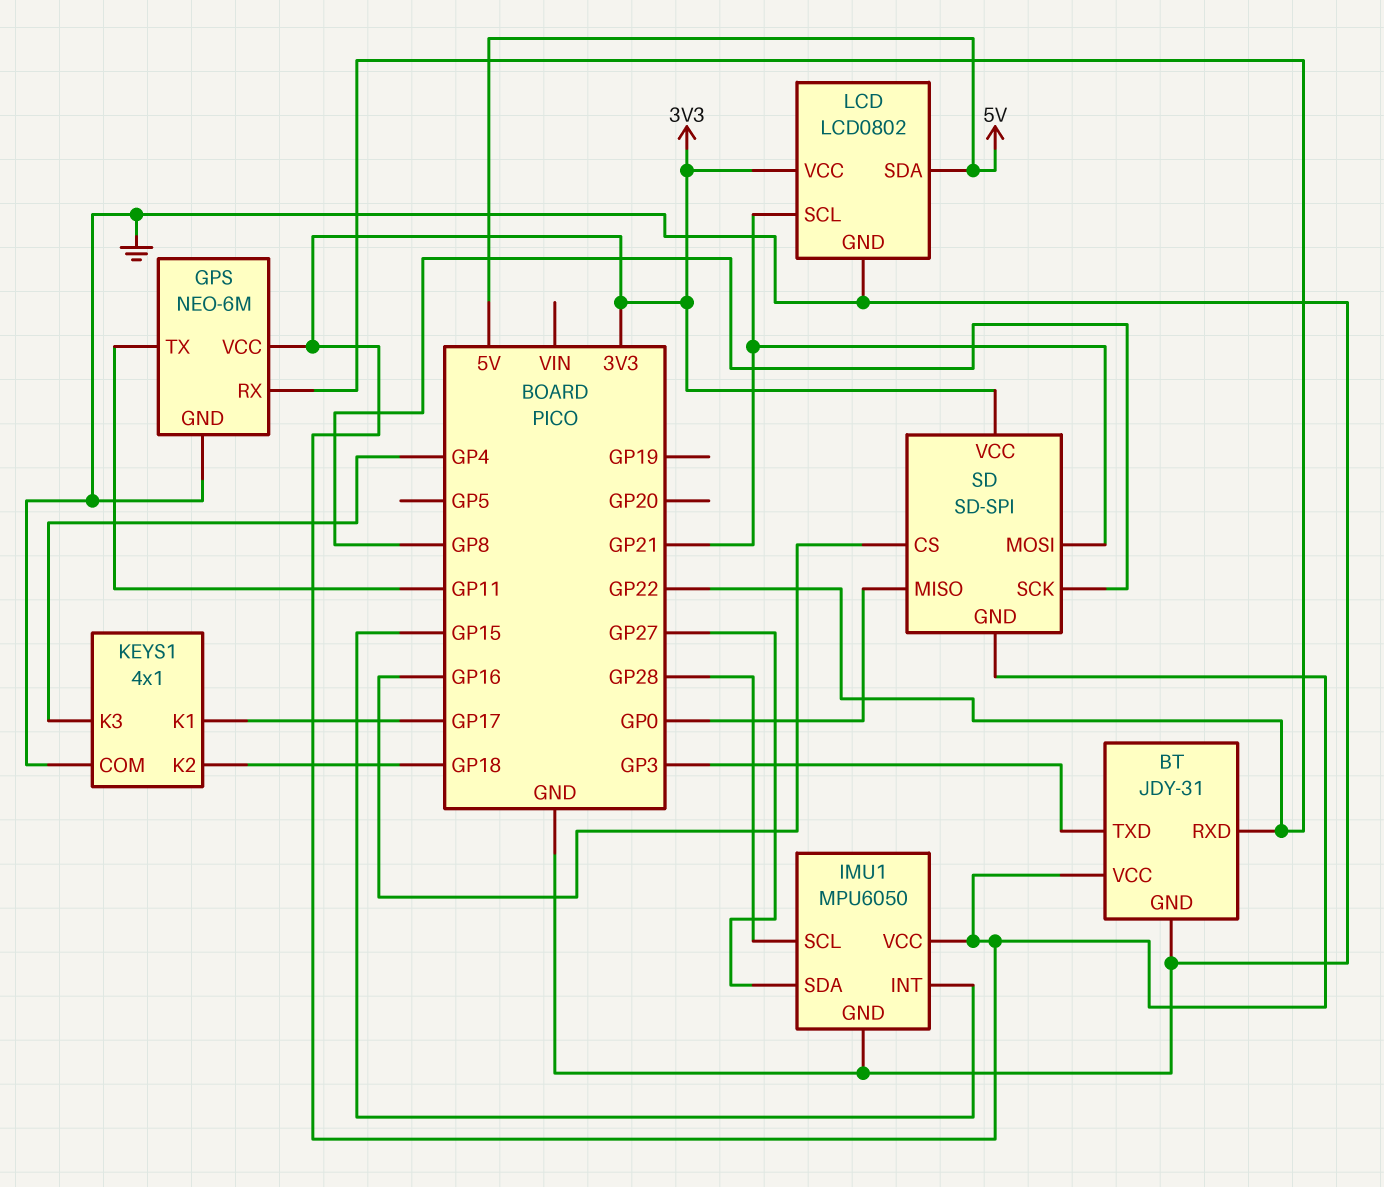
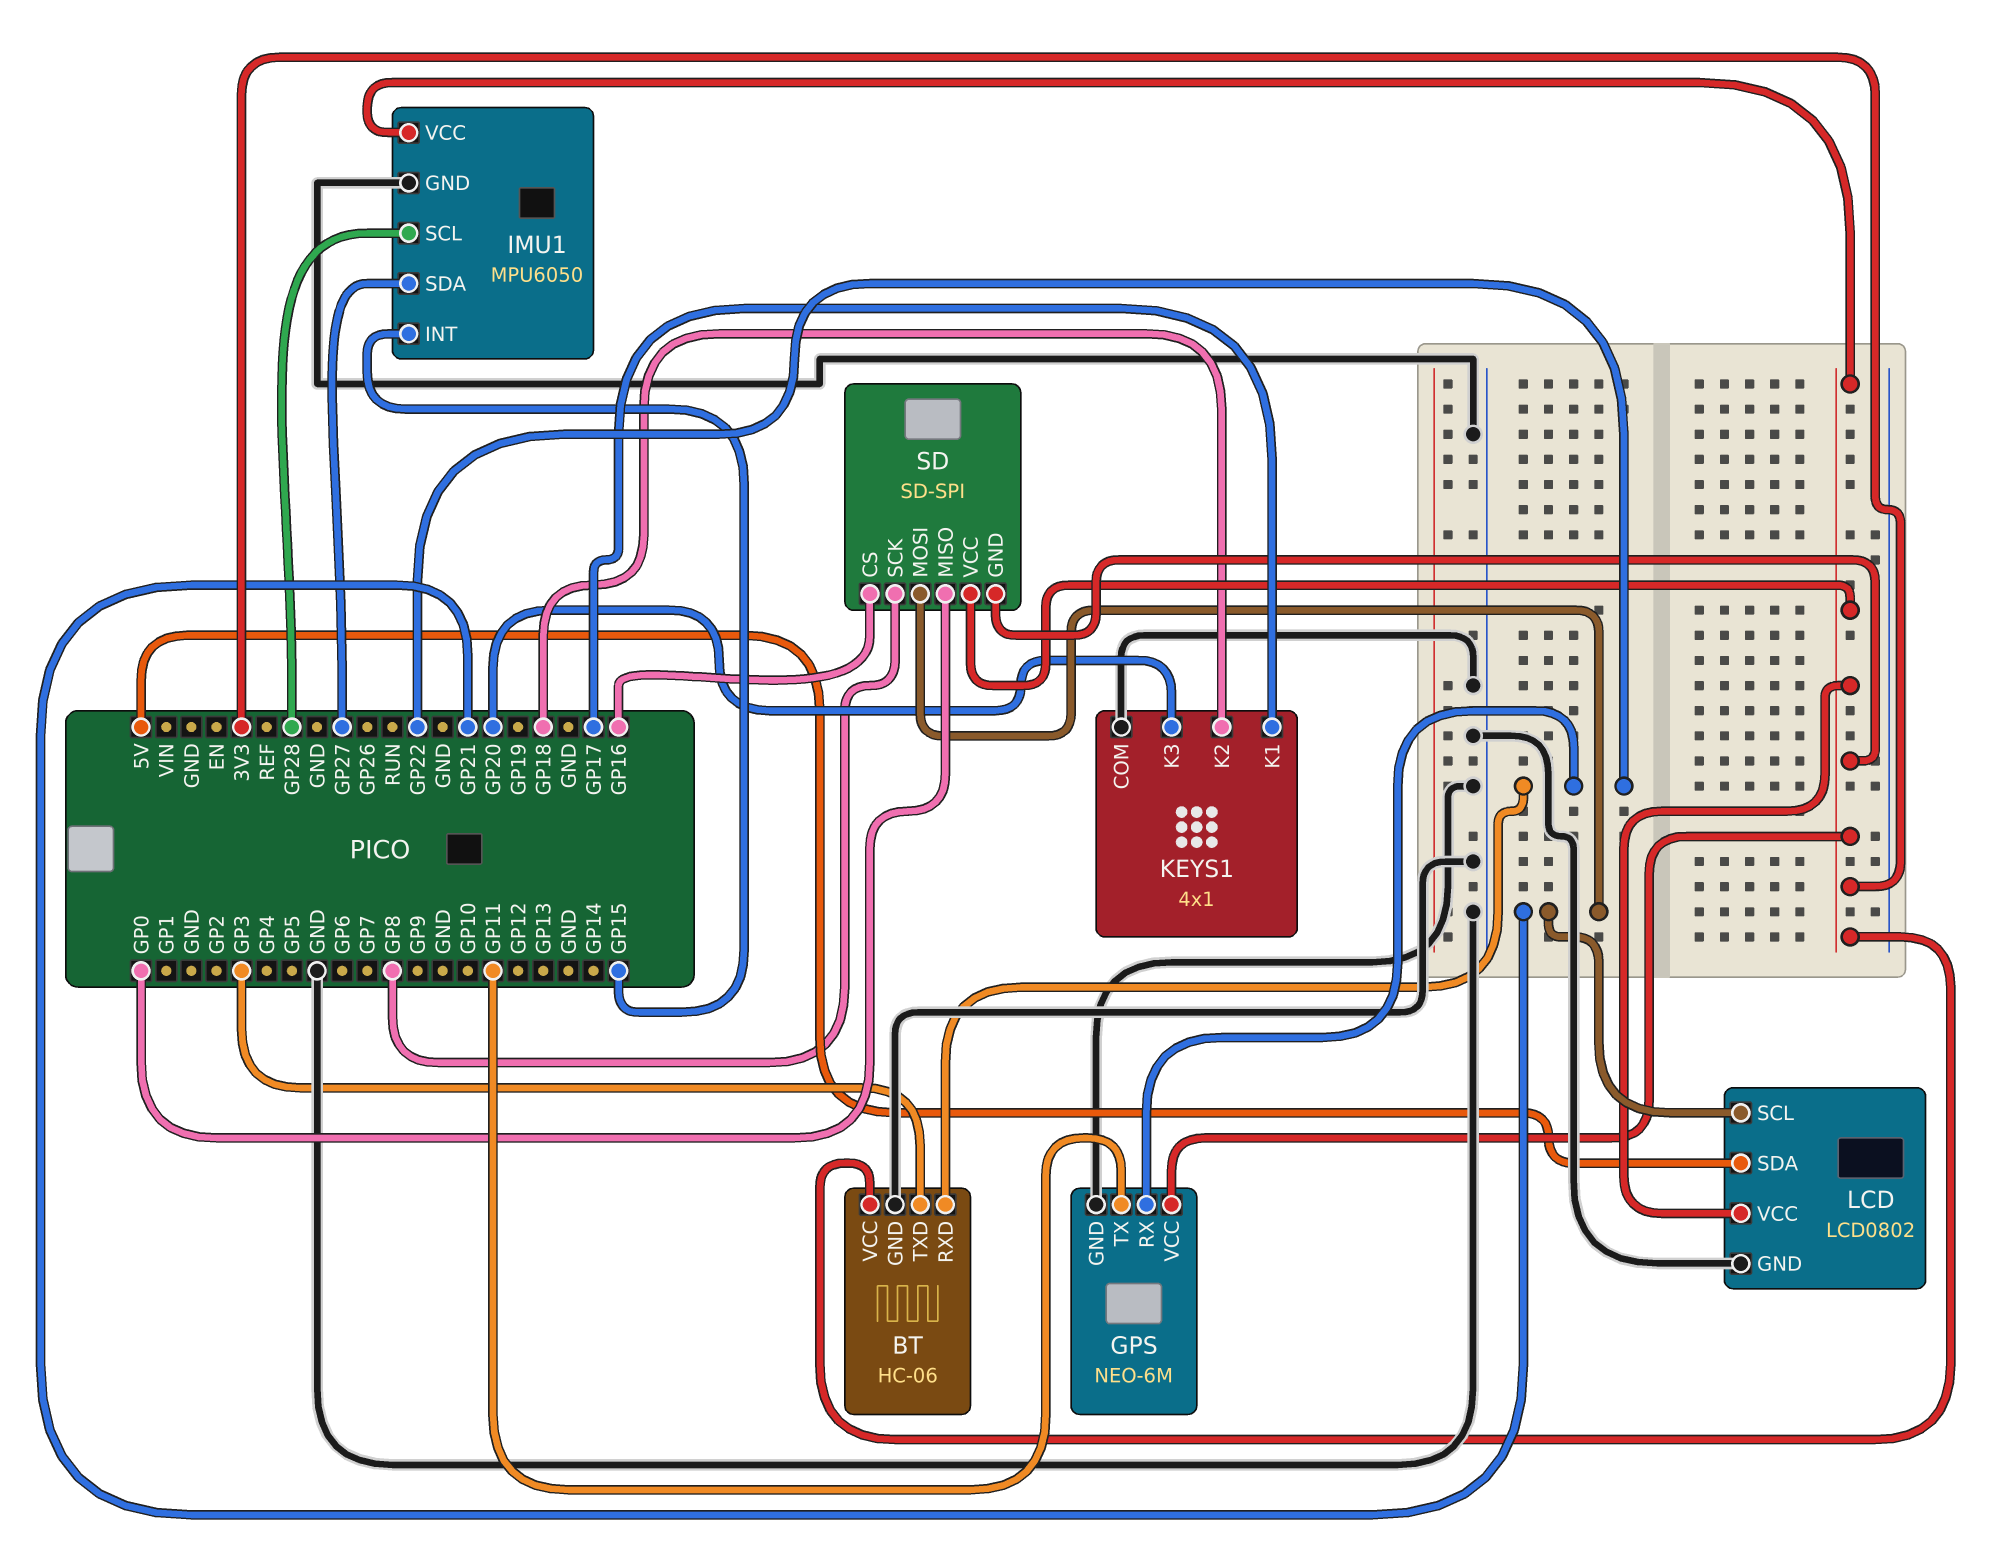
BT: JDY-31 -> HC-06
KEYS1 pin K3: GP4 -> GP20

